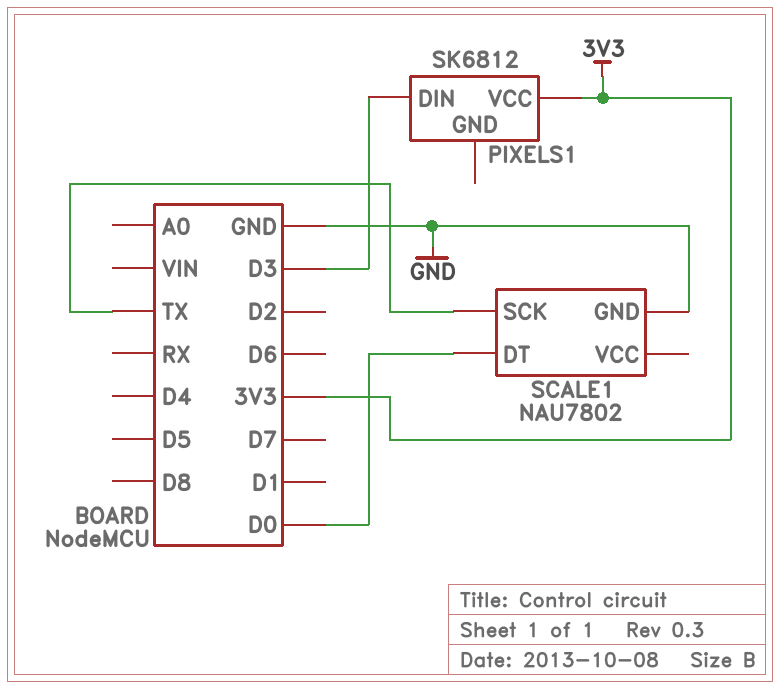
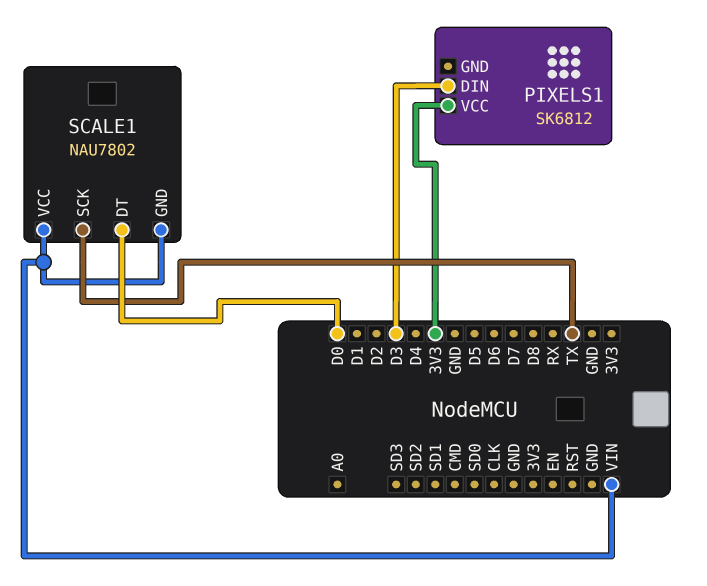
SCALE1 pin GND: GND -> VIN
SCALE1 pin VCC: none -> VIN

